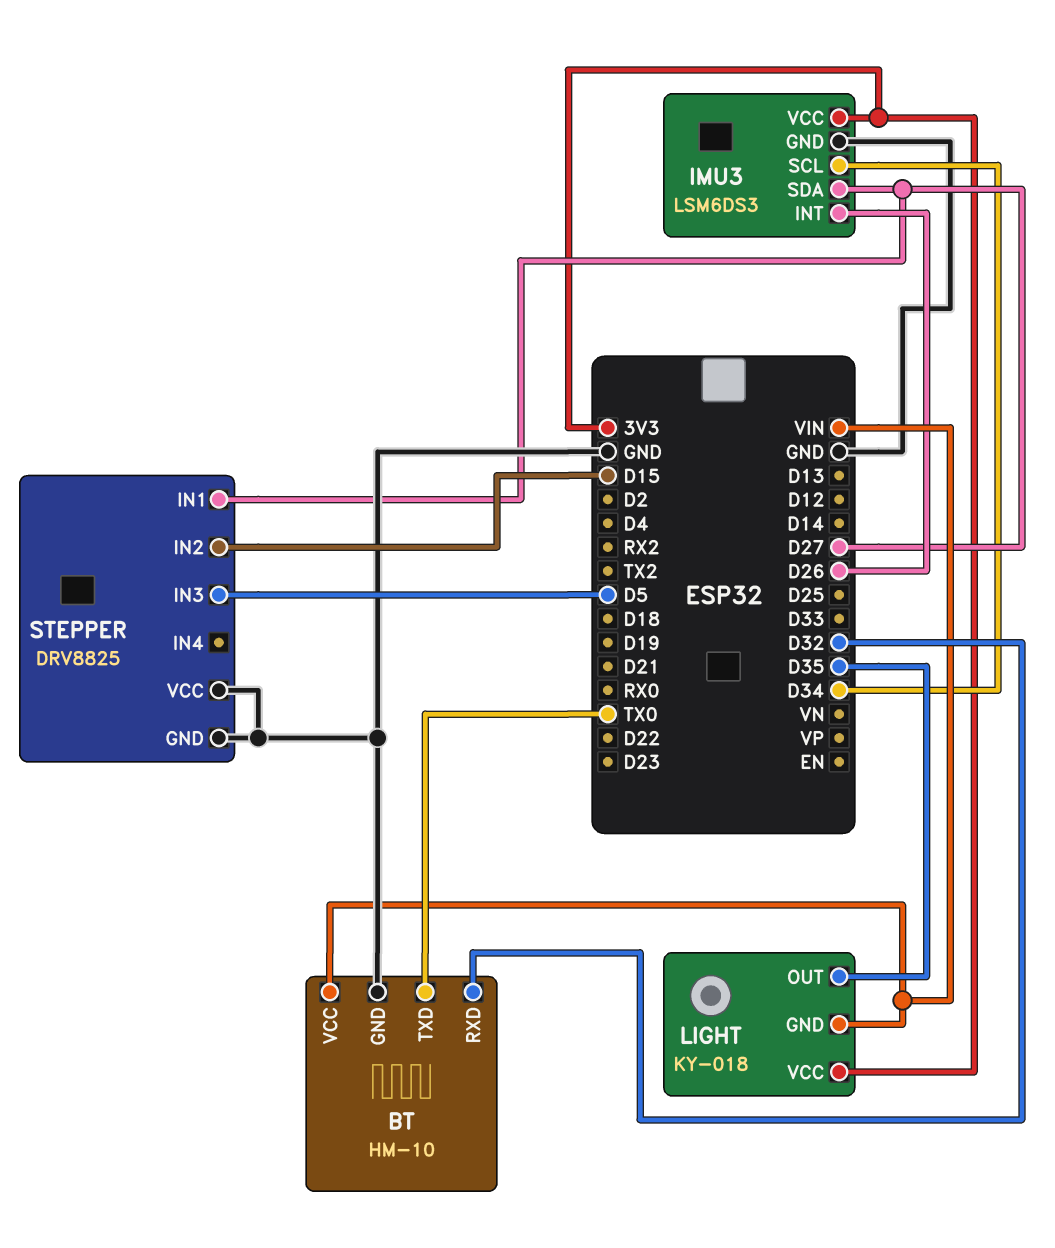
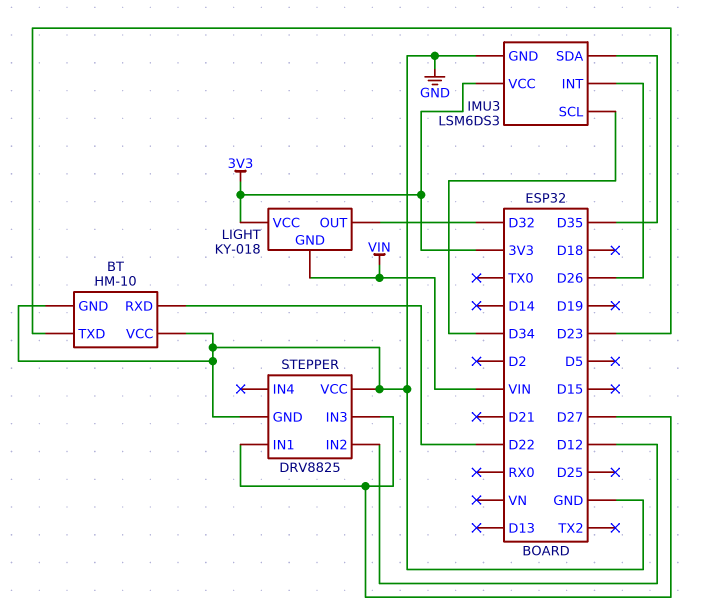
BT pin RXD: D32 -> D22
BT pin TXD: TX0 -> D23
BT pin VCC: VIN -> GND
IMU3 pin SDA: D27 -> D35
LIGHT pin OUT: D35 -> D32
STEPPER pin IN2: D15 -> D12
STEPPER pin IN3: D5 -> D27

